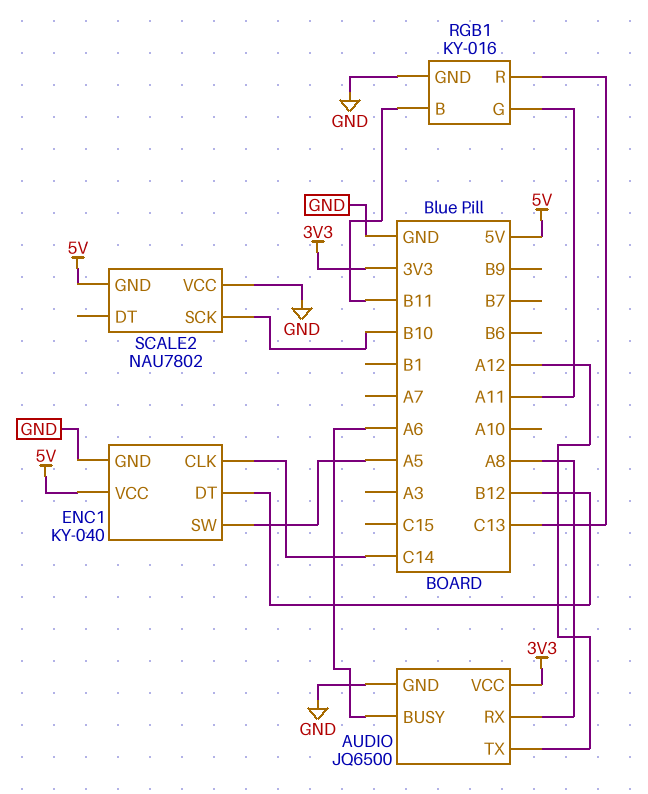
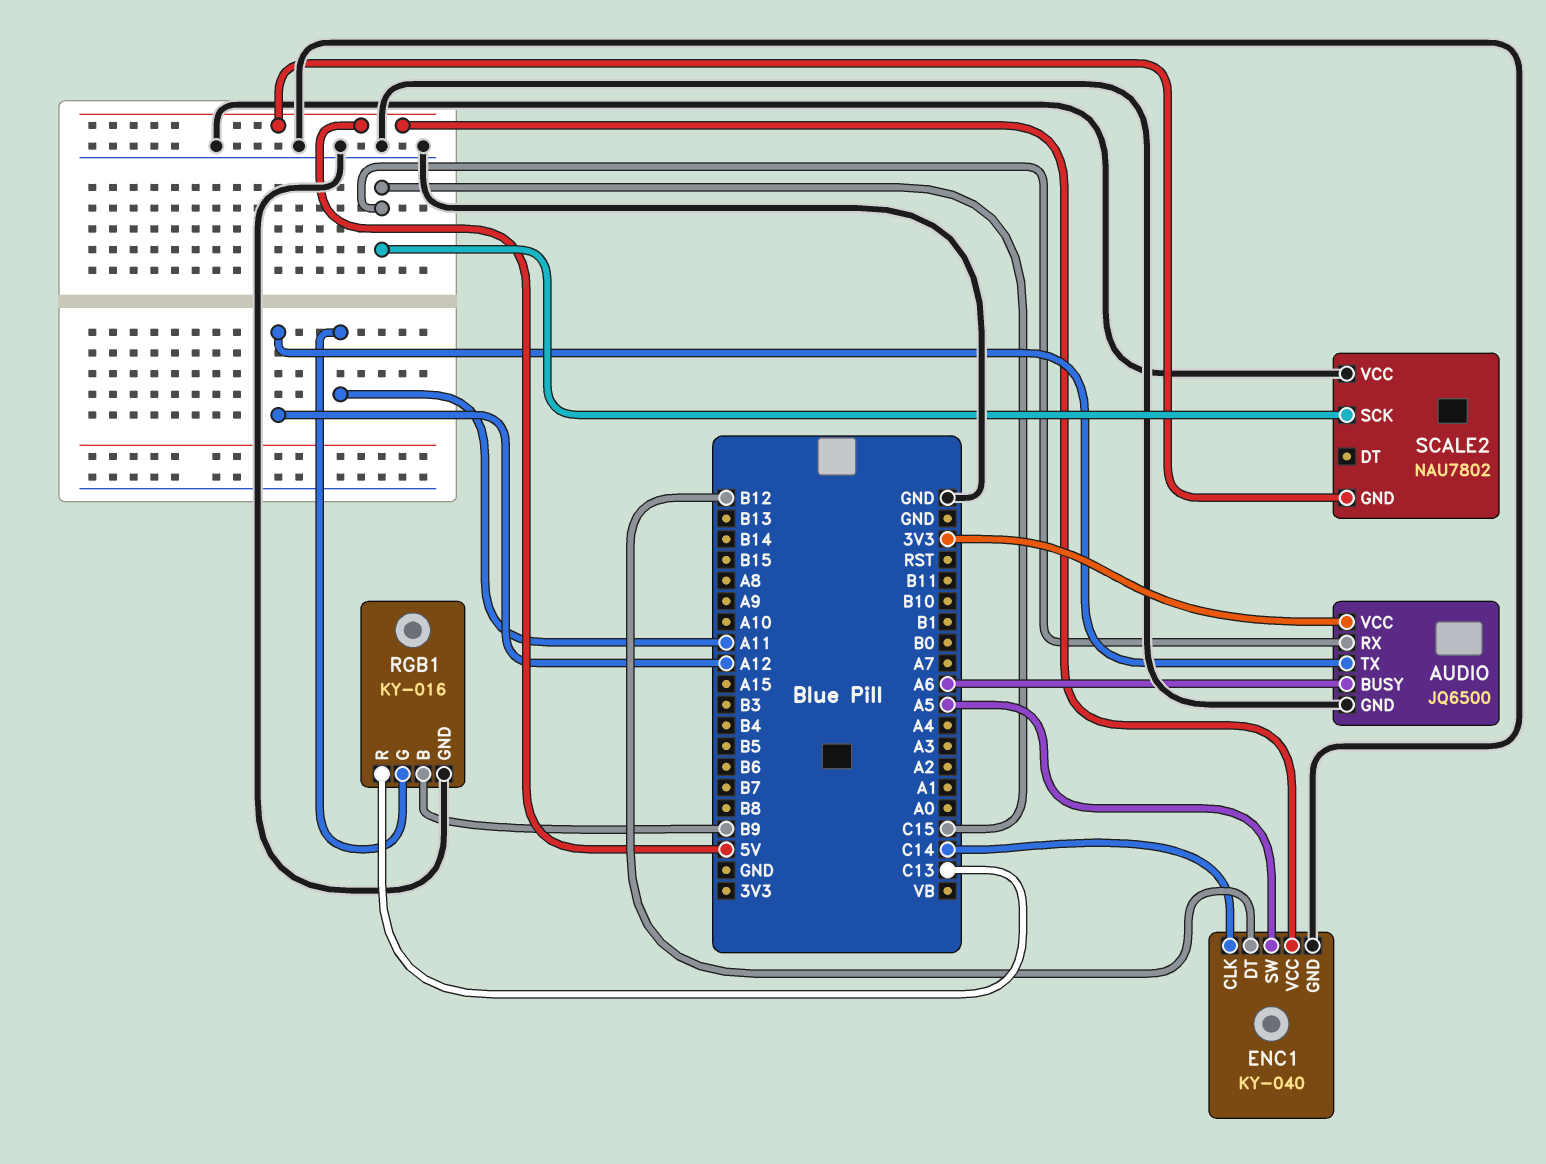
AUDIO pin RX: A8 -> C15
RGB1 pin B: B11 -> B9
SCALE2 pin SCK: B10 -> C15

